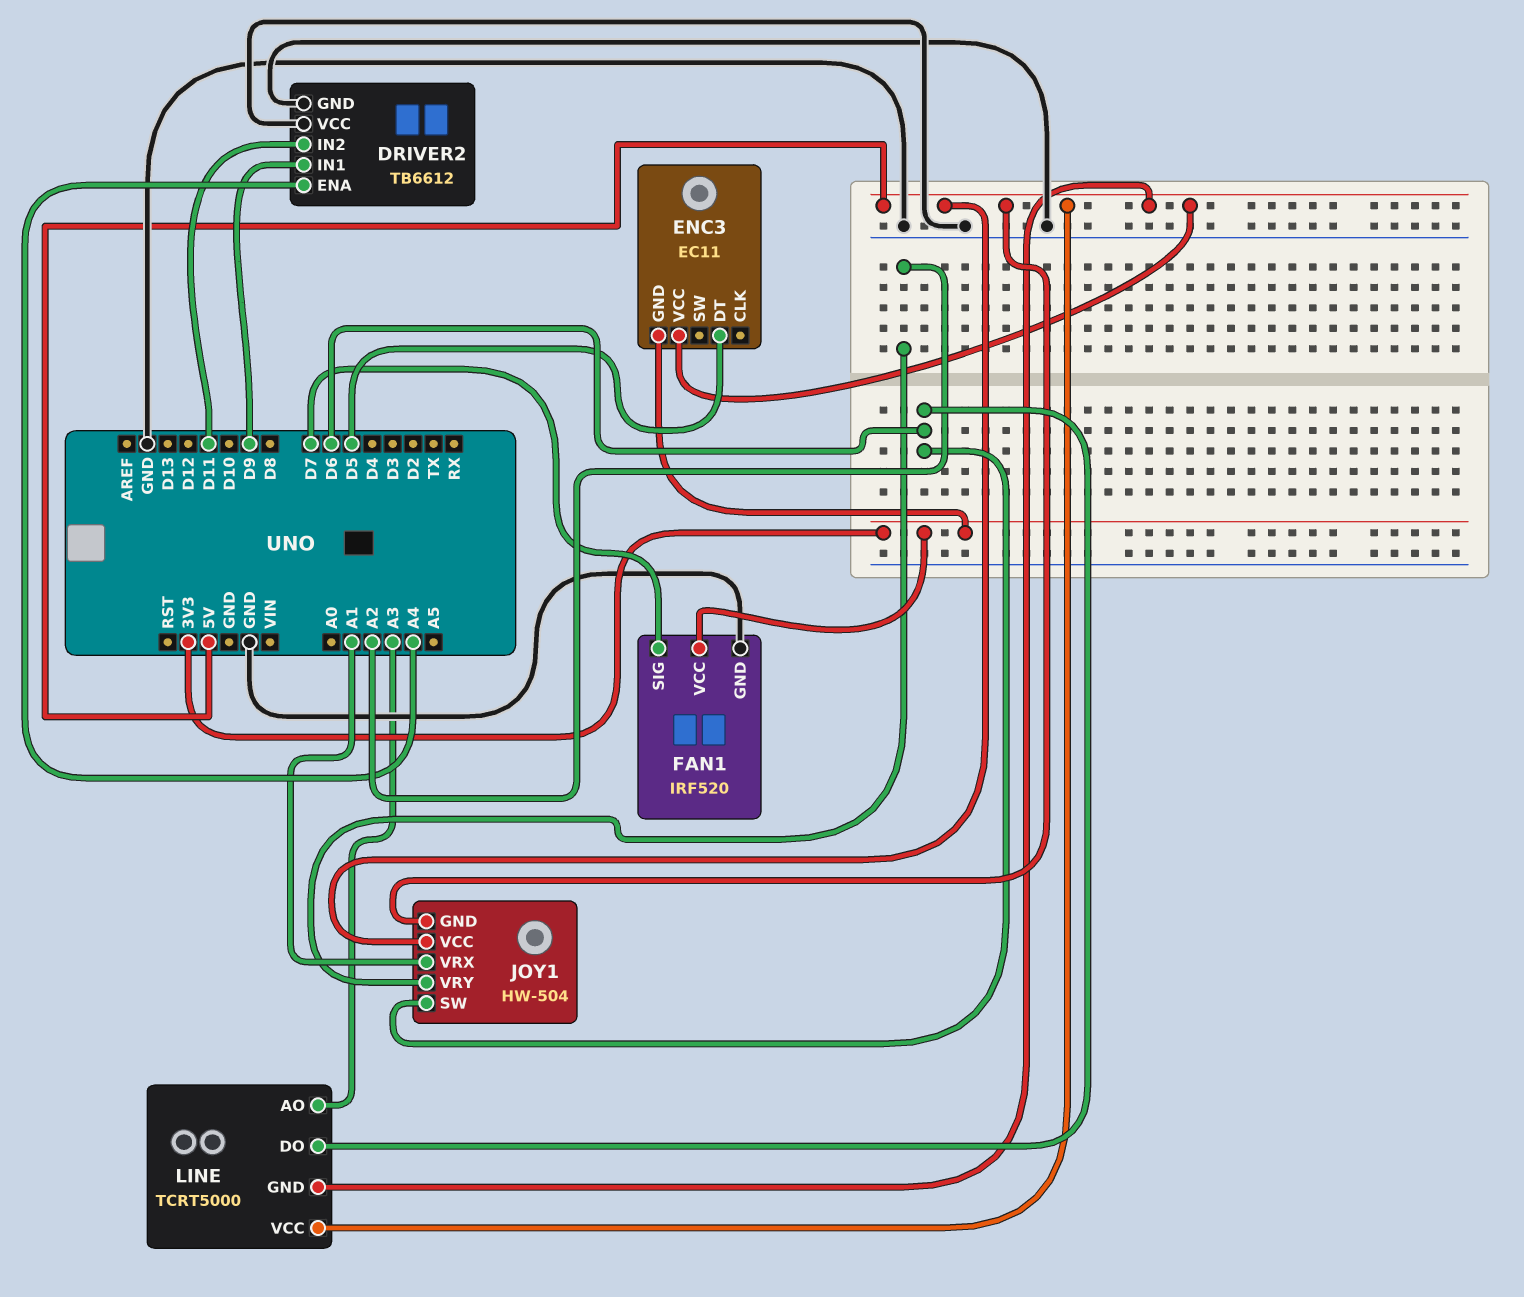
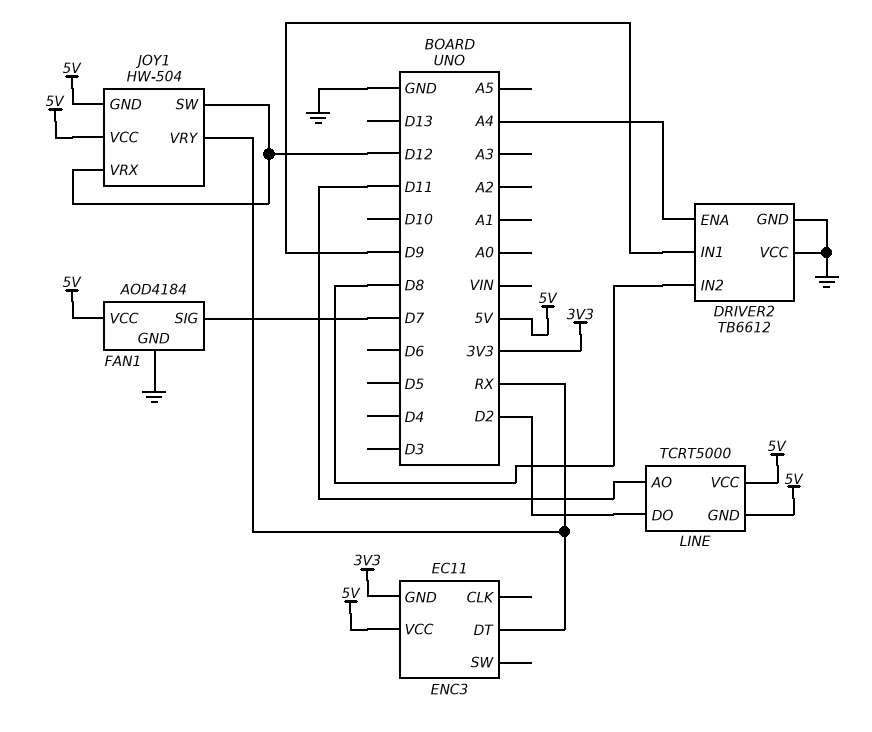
DRIVER2 pin IN2: D11 -> D8
ENC3 pin DT: D5 -> RX
FAN1: IRF520 -> AOD4184
FAN1 pin VCC: 3V3 -> 5V
JOY1 pin SW: D6 -> D12
JOY1 pin VRX: A1 -> D12
JOY1 pin VRY: A2 -> RX
LINE pin AO: A3 -> D11
LINE pin DO: D6 -> D2

